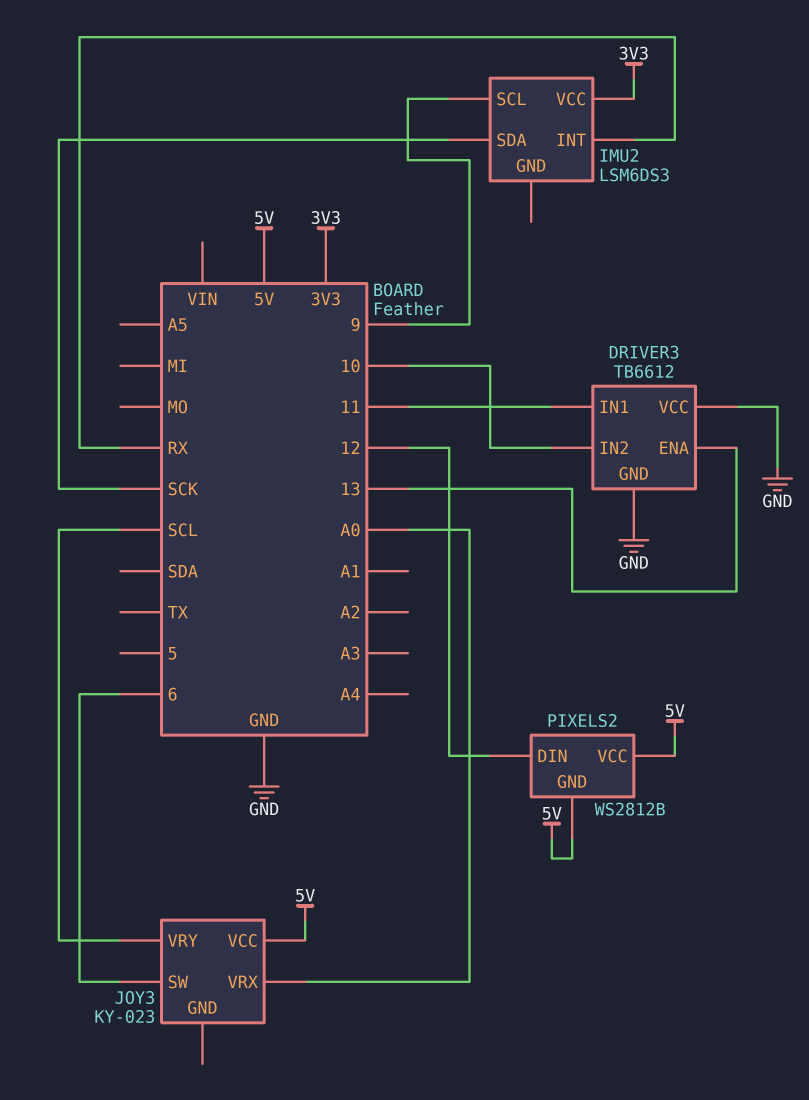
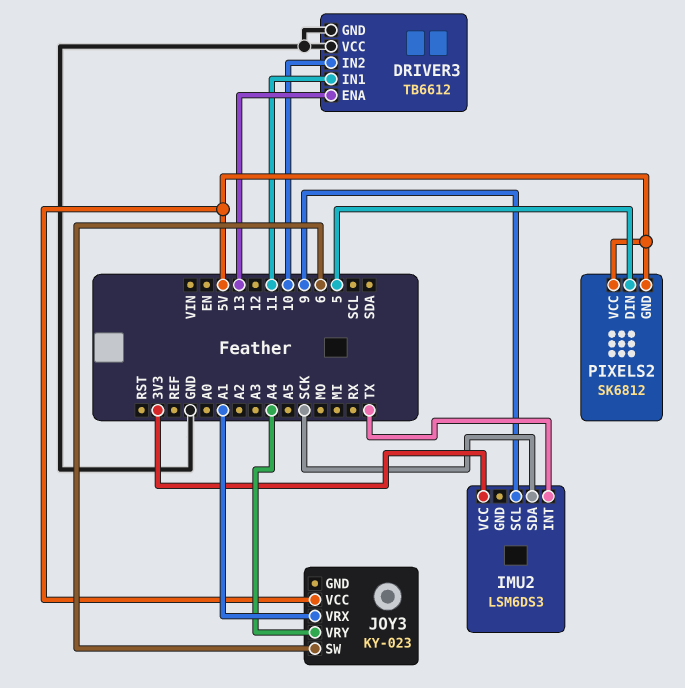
IMU2 pin INT: RX -> TX
JOY3 pin VRX: A0 -> A1
JOY3 pin VRY: SCL -> A4
PIXELS2: WS2812B -> SK6812
PIXELS2 pin DIN: 12 -> 5

